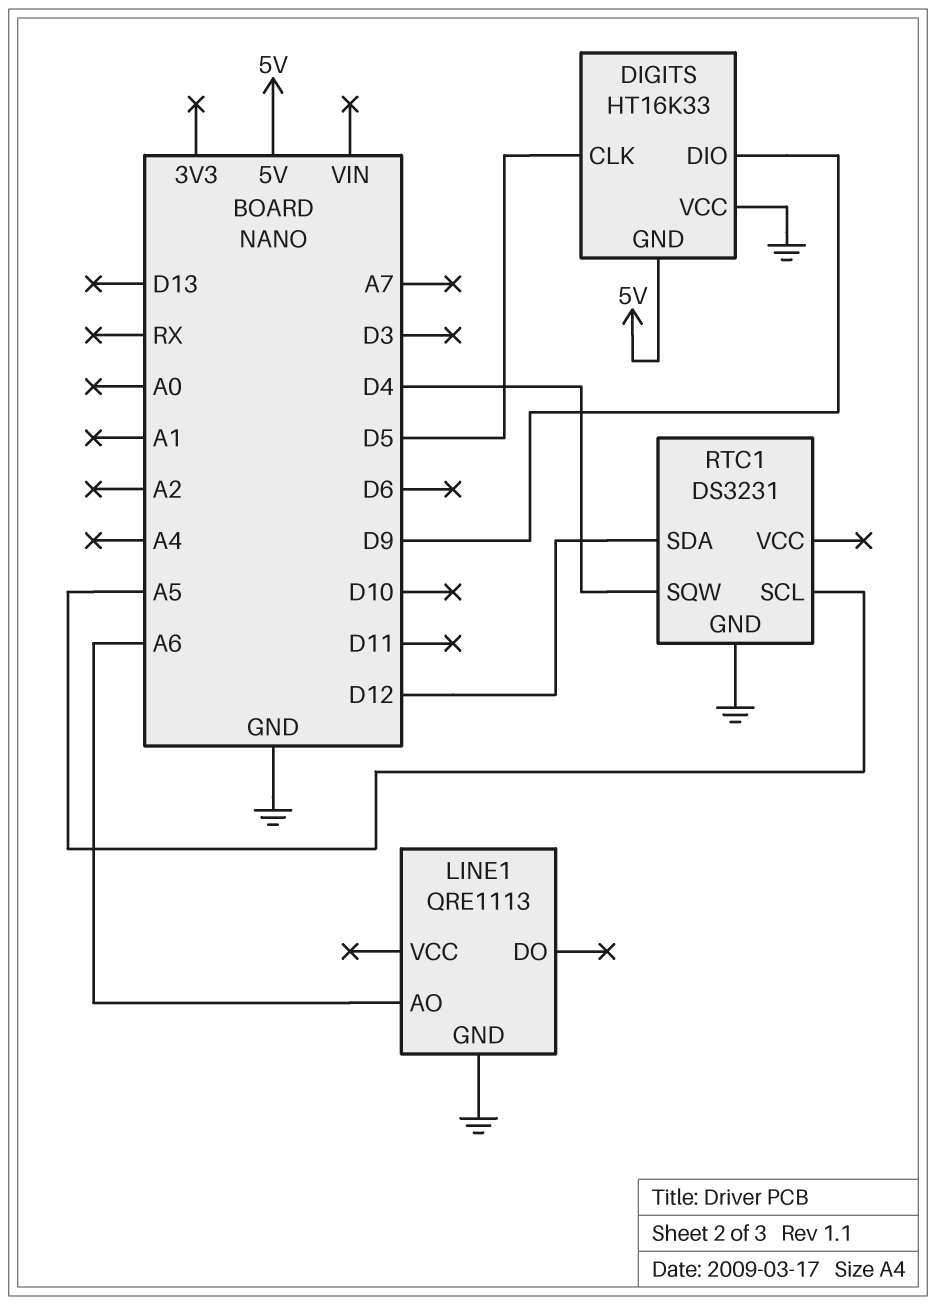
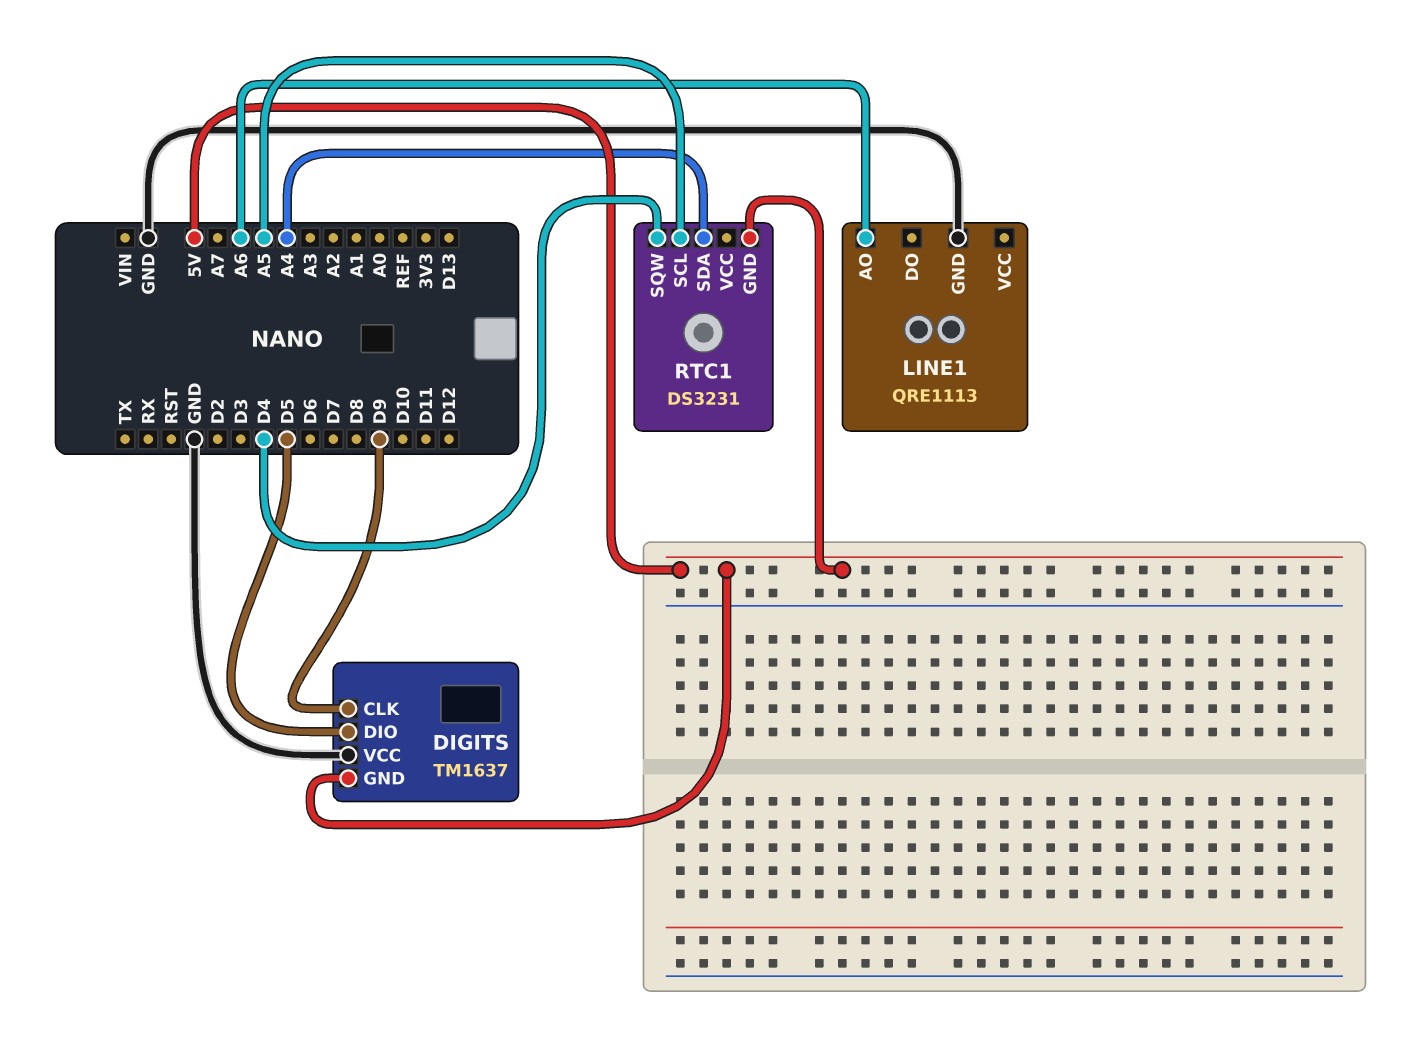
DIGITS: HT16K33 -> TM1637
DIGITS pin CLK: D5 -> D9
DIGITS pin DIO: D9 -> D5
RTC1 pin GND: GND -> 5V
RTC1 pin SDA: D12 -> A4

